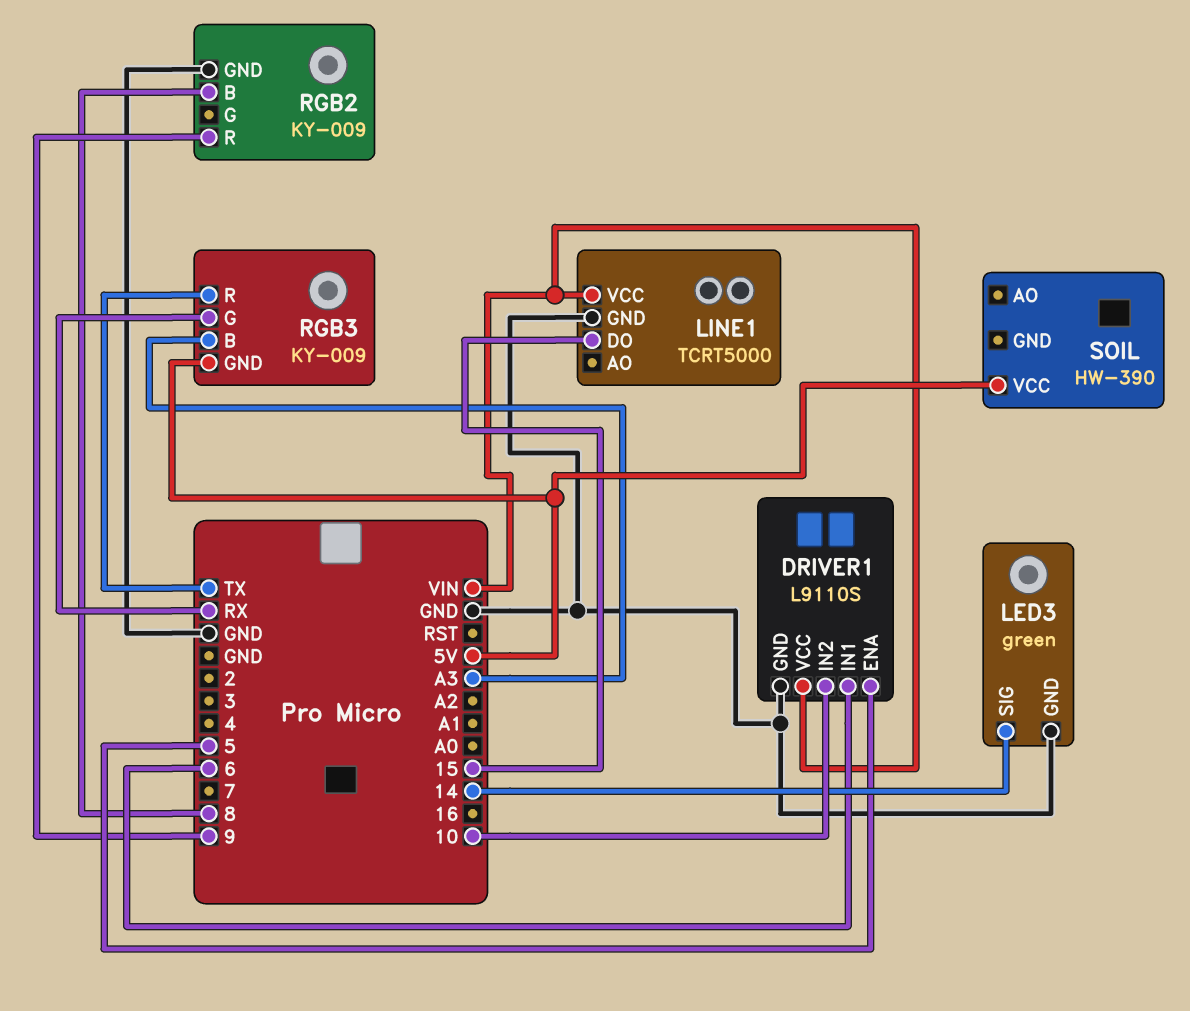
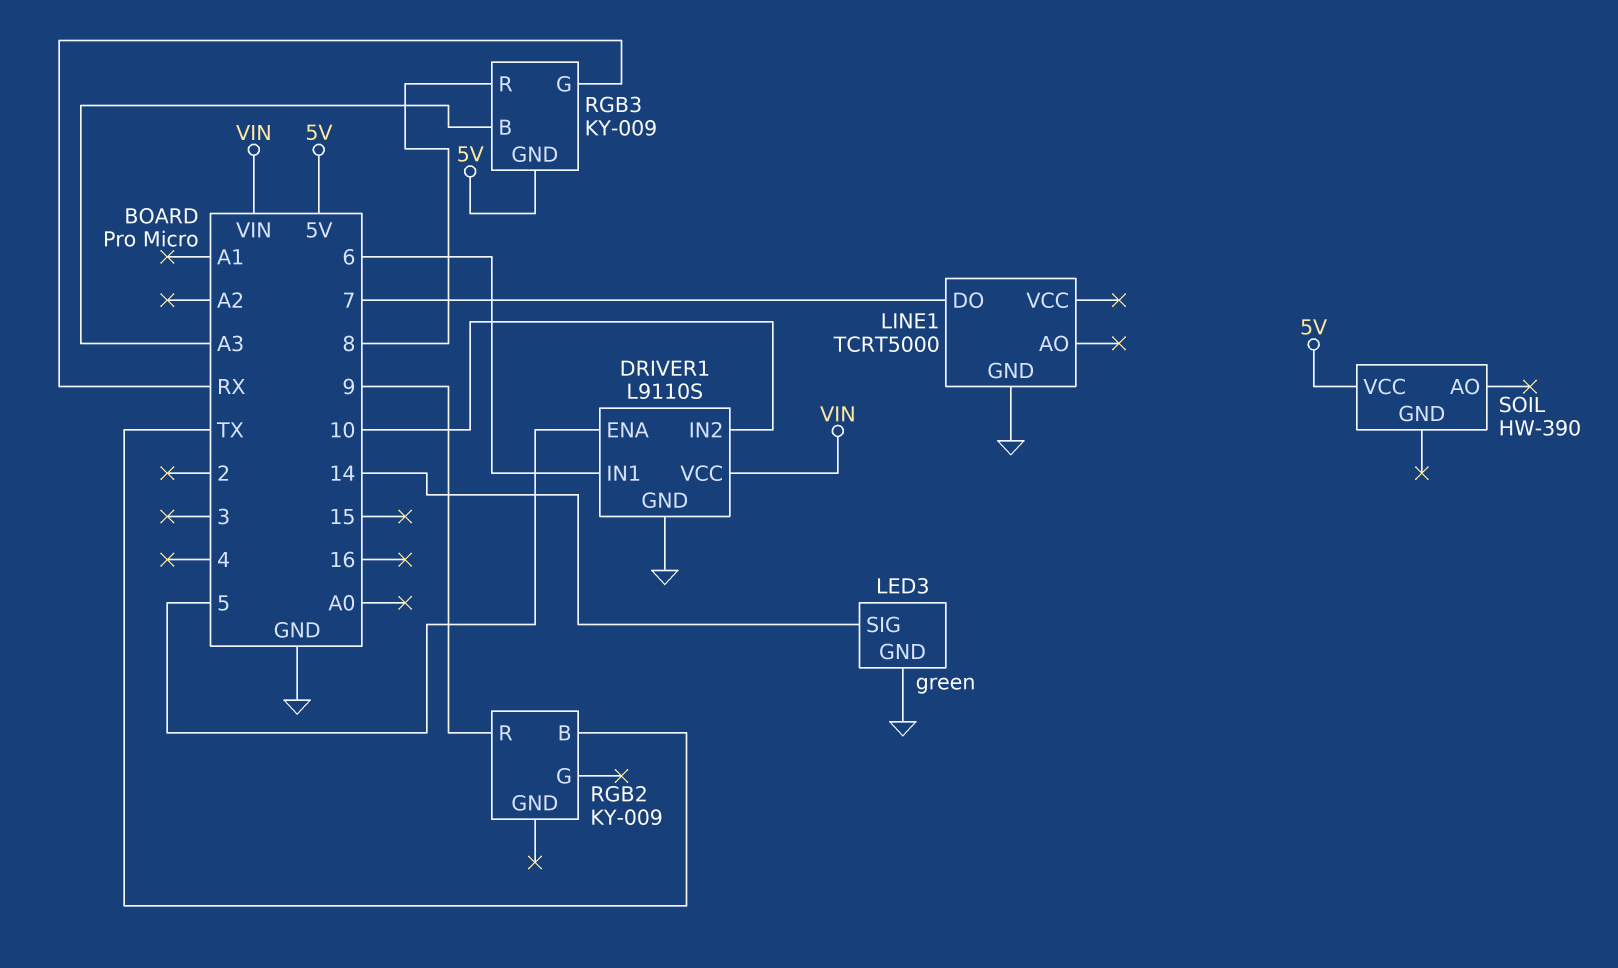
LINE1 pin DO: 15 -> 7
LINE1 pin VCC: VIN -> none
RGB2 pin B: 8 -> TX
RGB2 pin GND: GND -> none
RGB3 pin R: TX -> 8

